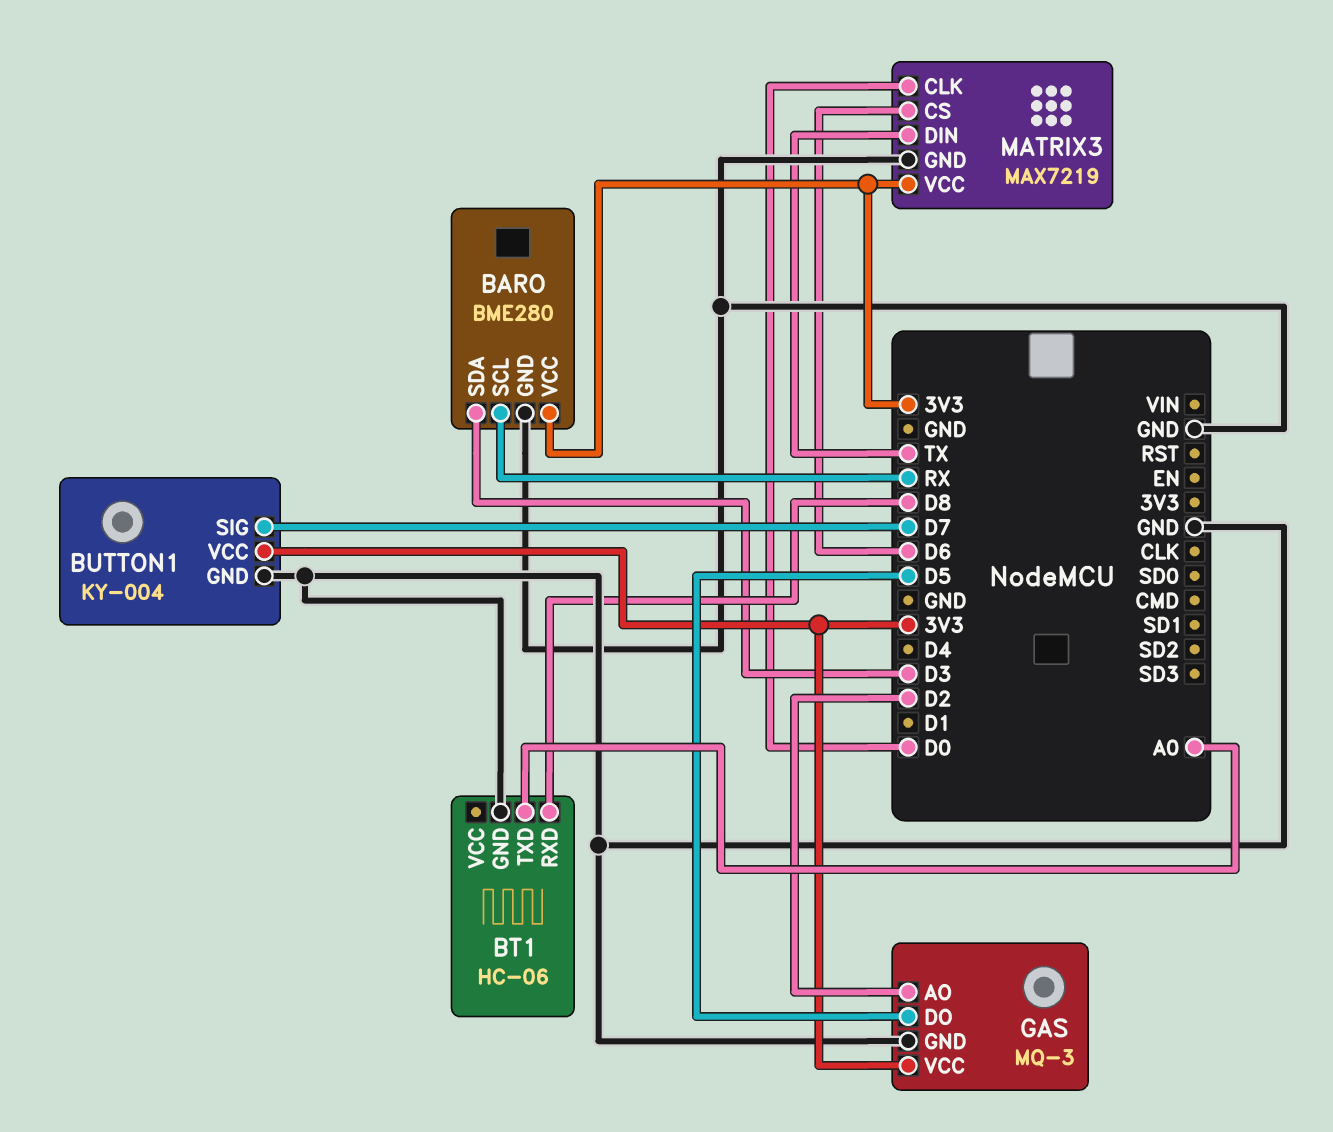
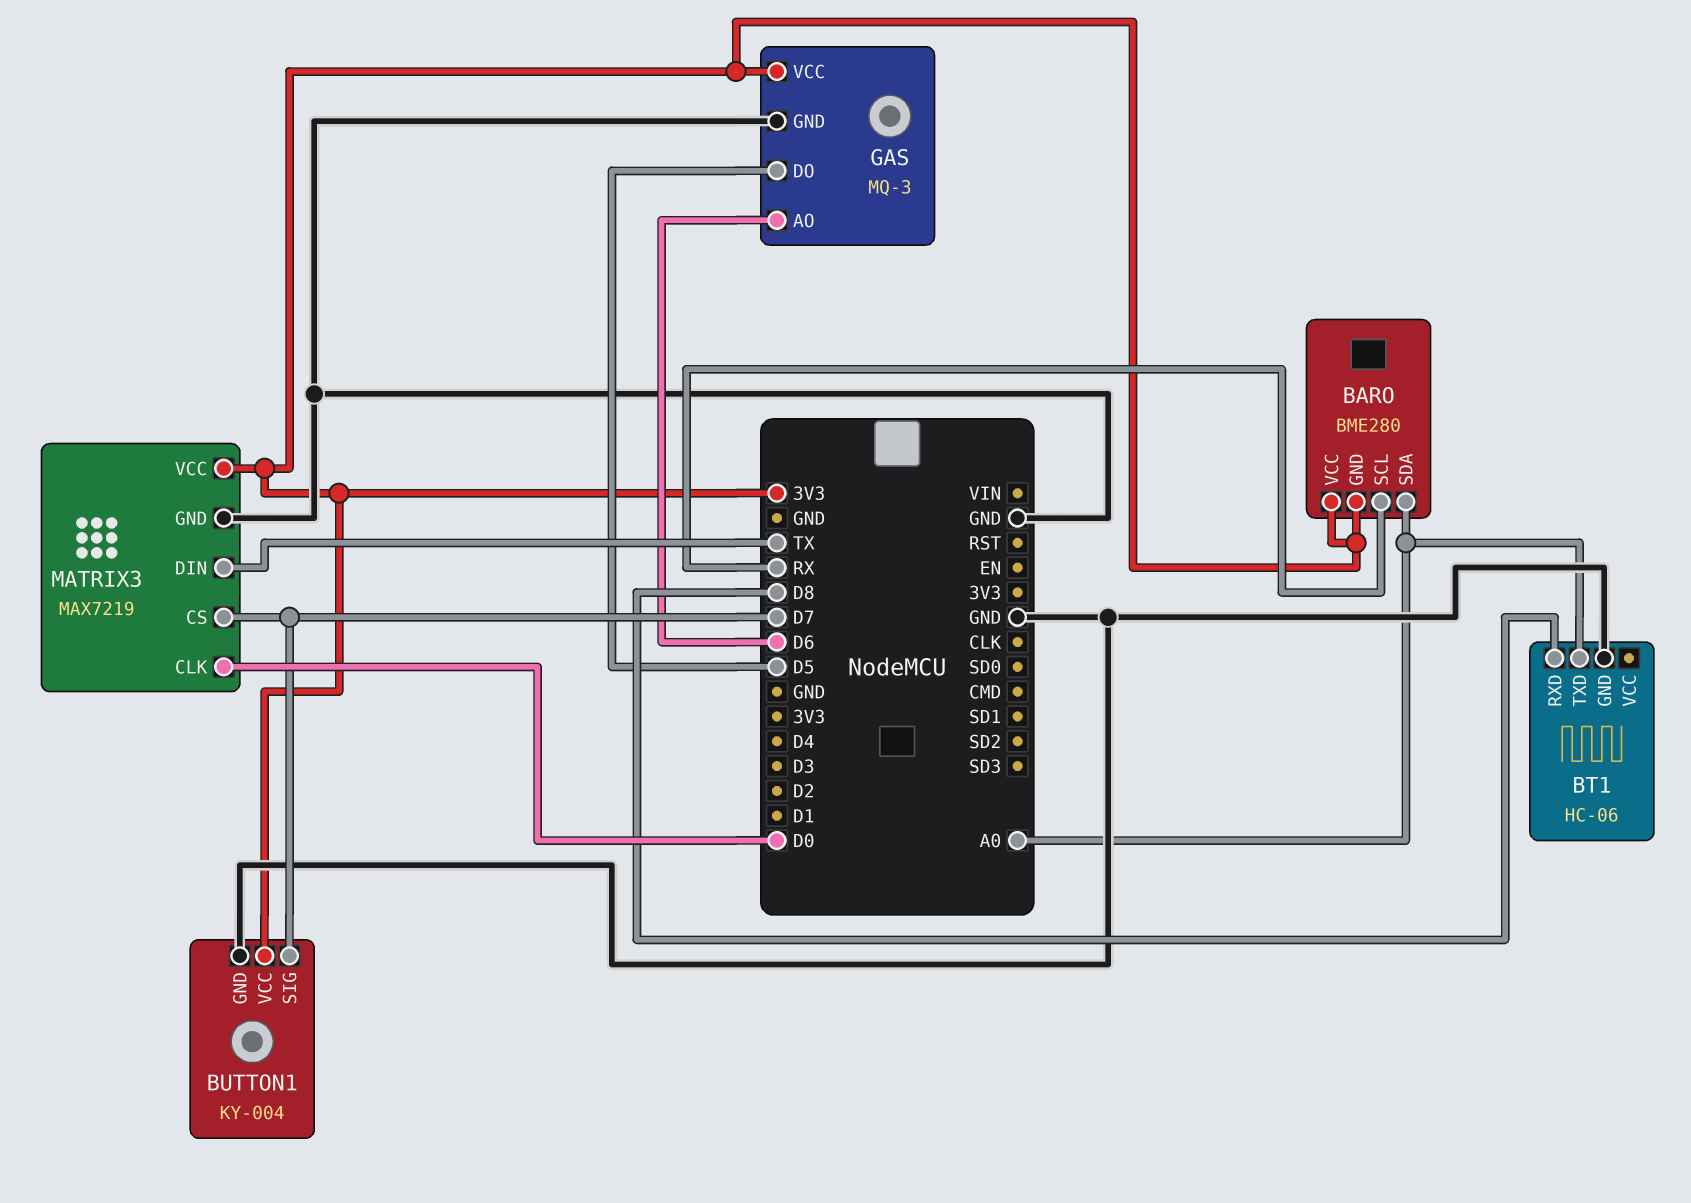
BARO pin GND: GND -> 3V3
BARO pin SDA: D3 -> A0
GAS pin AO: D2 -> D6
MATRIX3 pin CS: D6 -> D7

